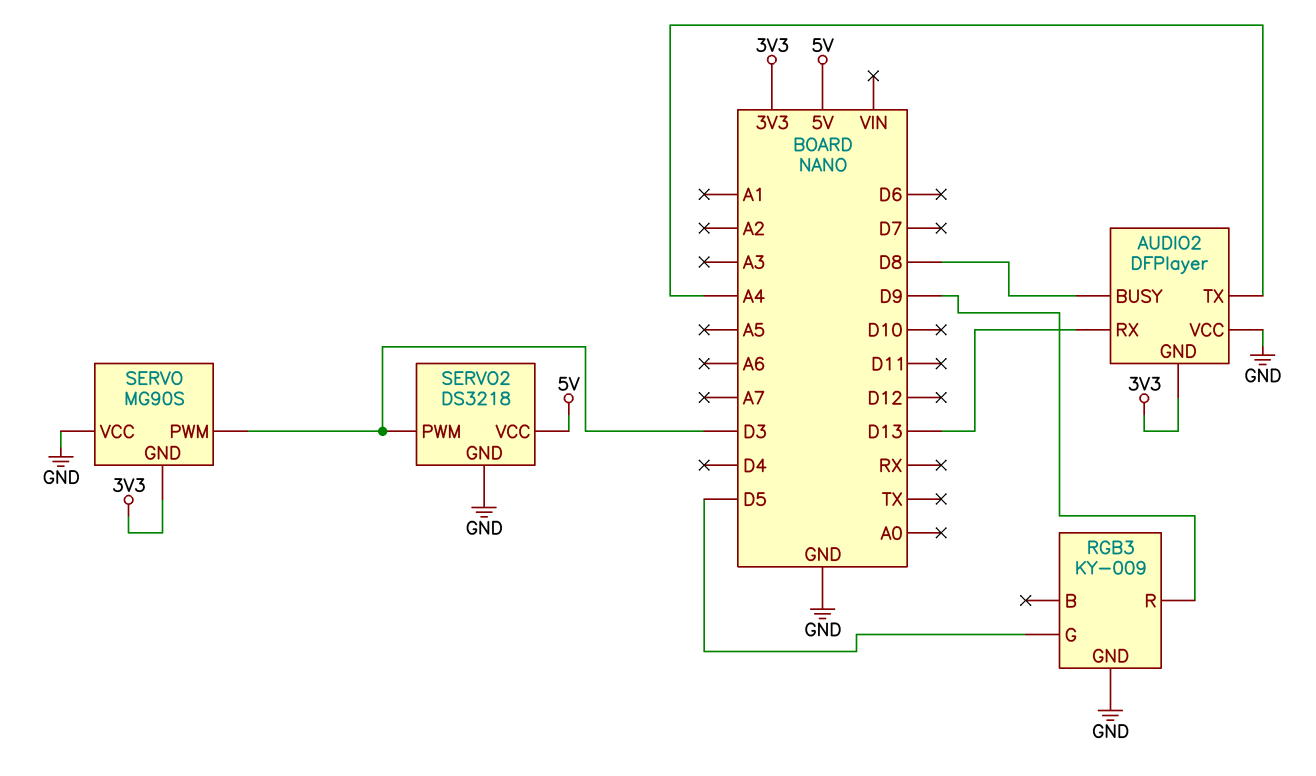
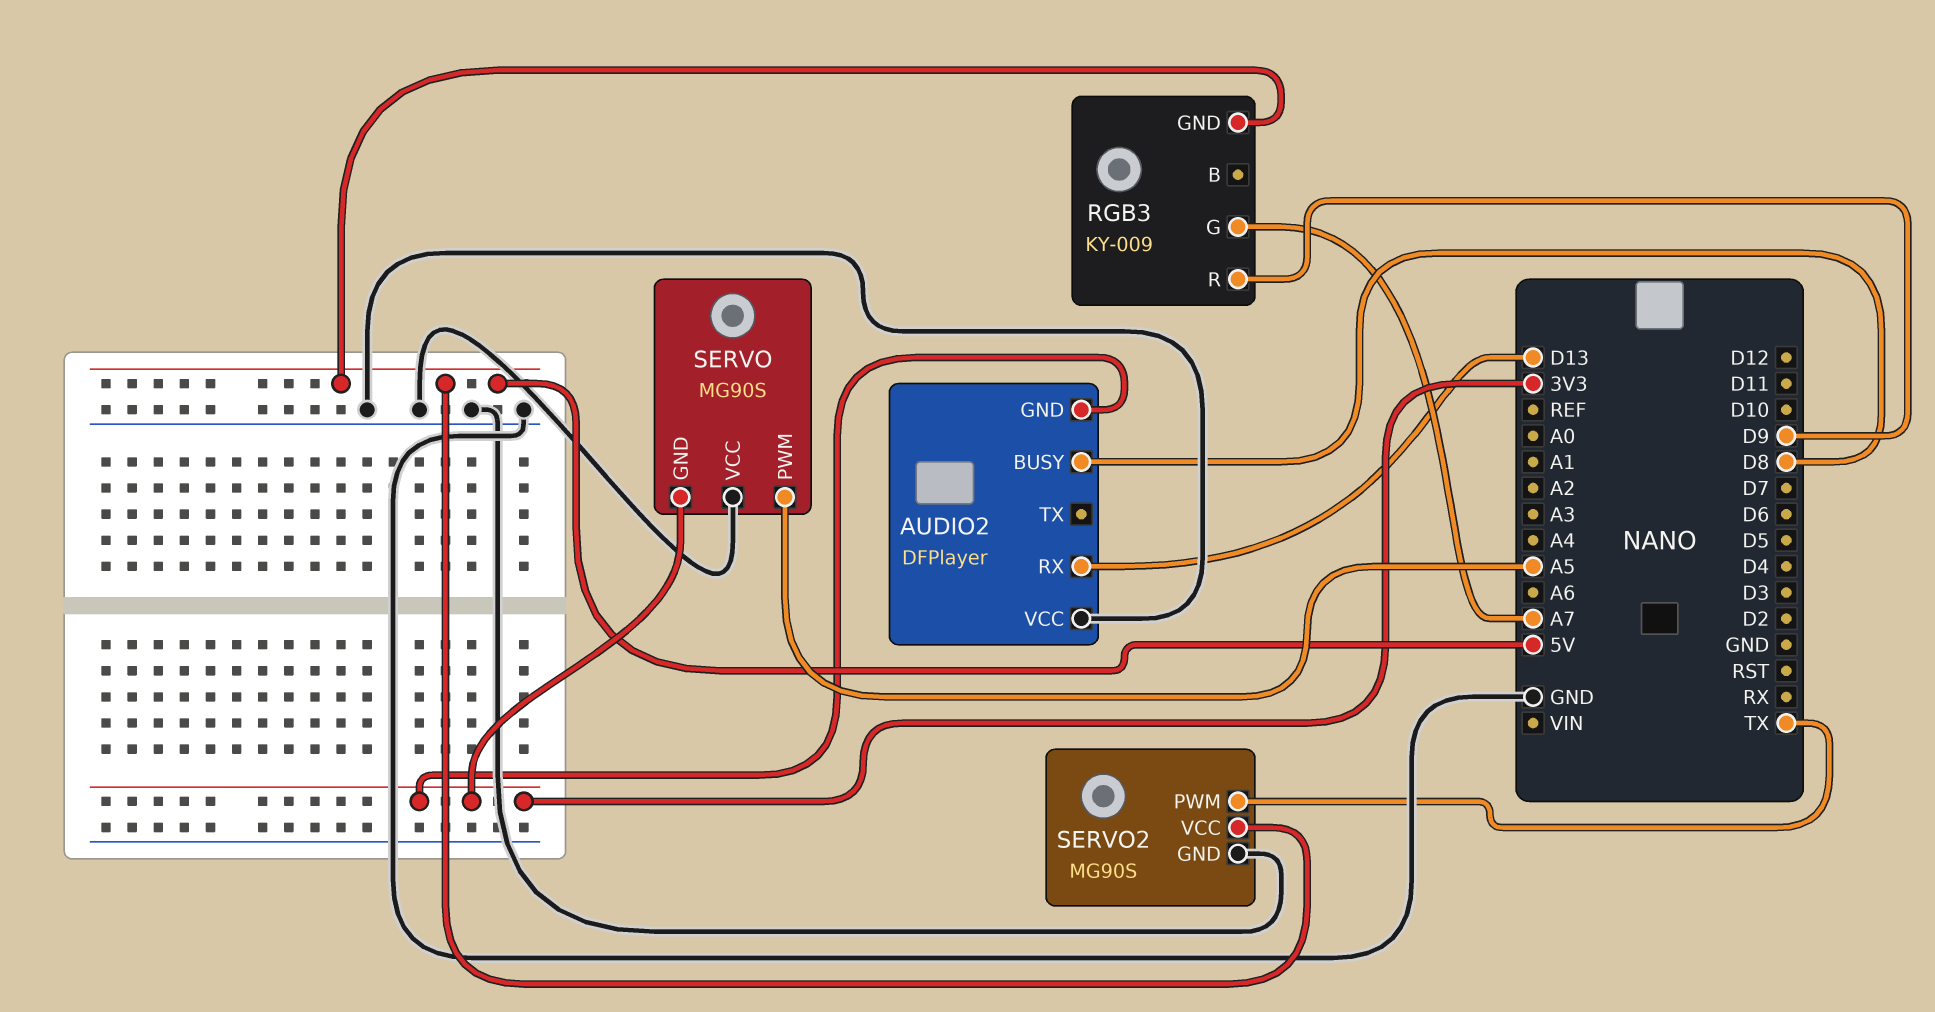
AUDIO2 pin TX: A4 -> none
RGB3 pin G: D5 -> A7
RGB3 pin GND: GND -> 5V
SERVO pin PWM: D3 -> A5
SERVO2: DS3218 -> MG90S
SERVO2 pin PWM: D3 -> TX

